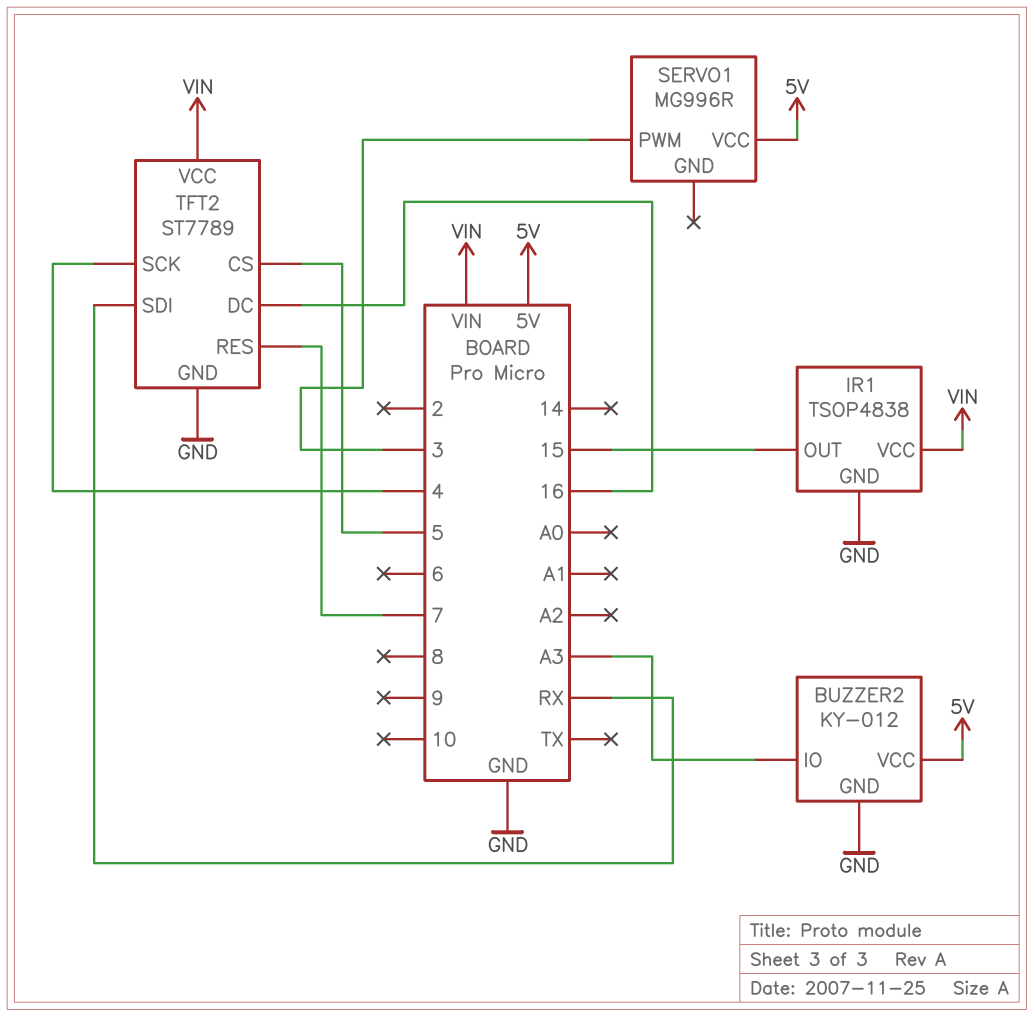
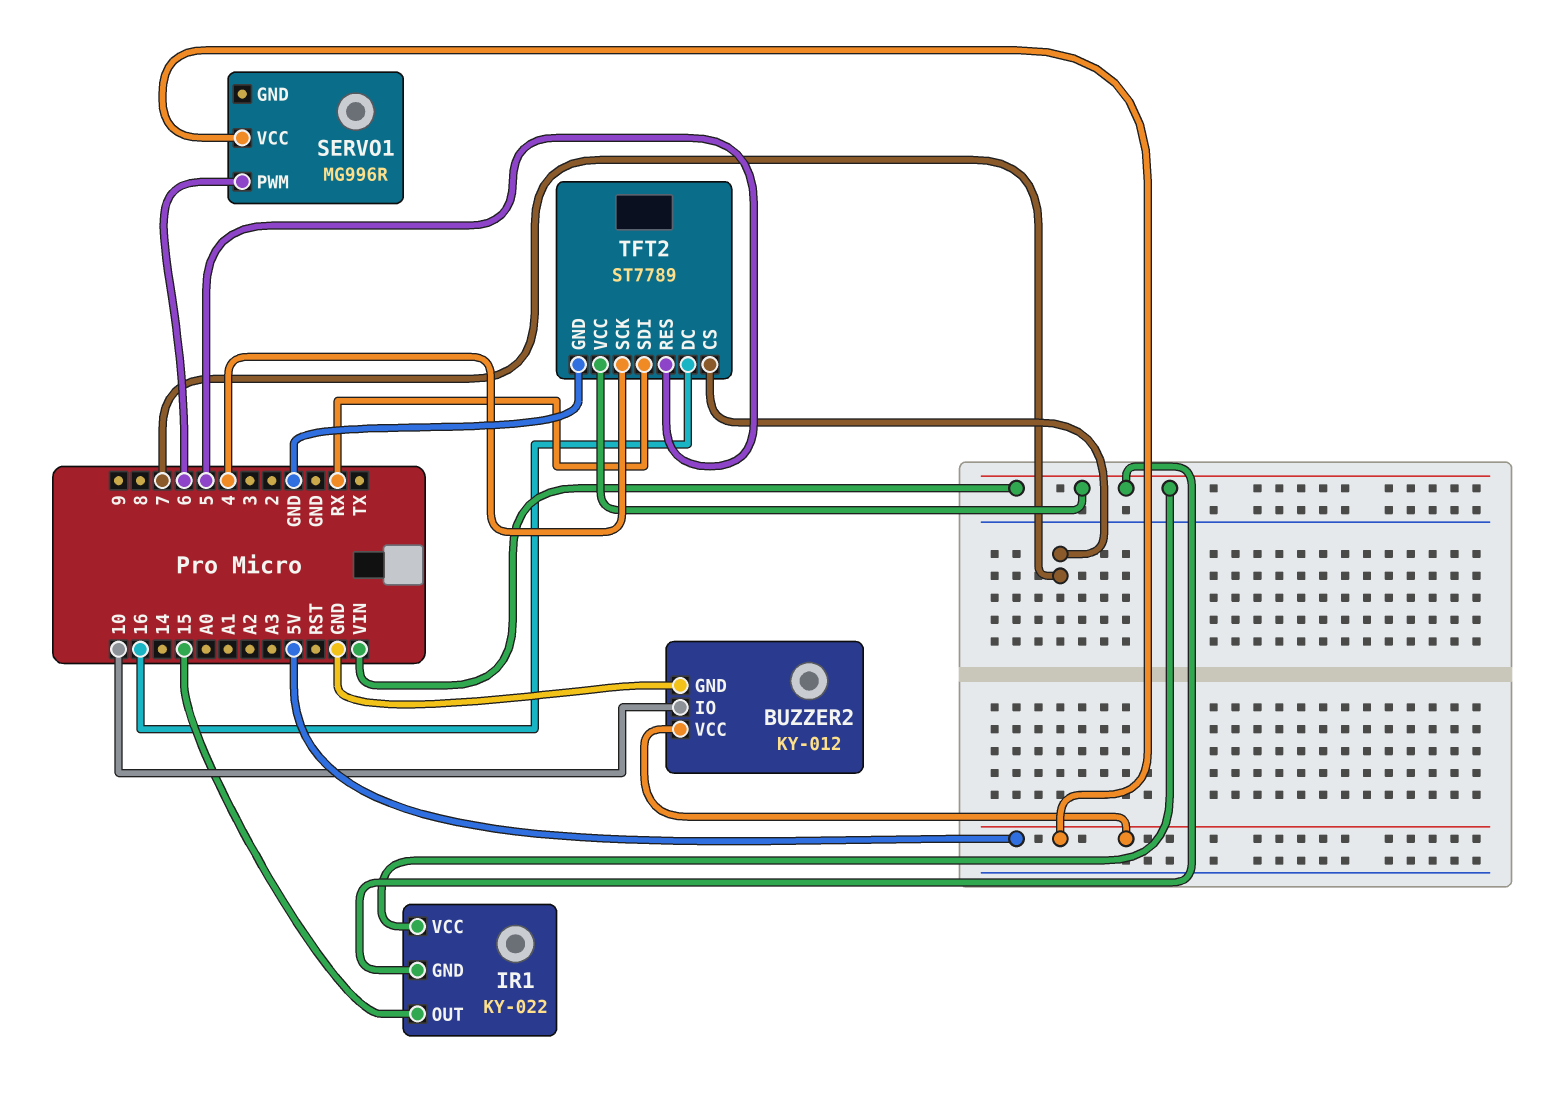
BUZZER2 pin IO: A3 -> 10
IR1: TSOP4838 -> KY-022
IR1 pin GND: GND -> VIN
SERVO1 pin PWM: 3 -> 6
TFT2 pin CS: 5 -> 7
TFT2 pin RES: 7 -> 5

